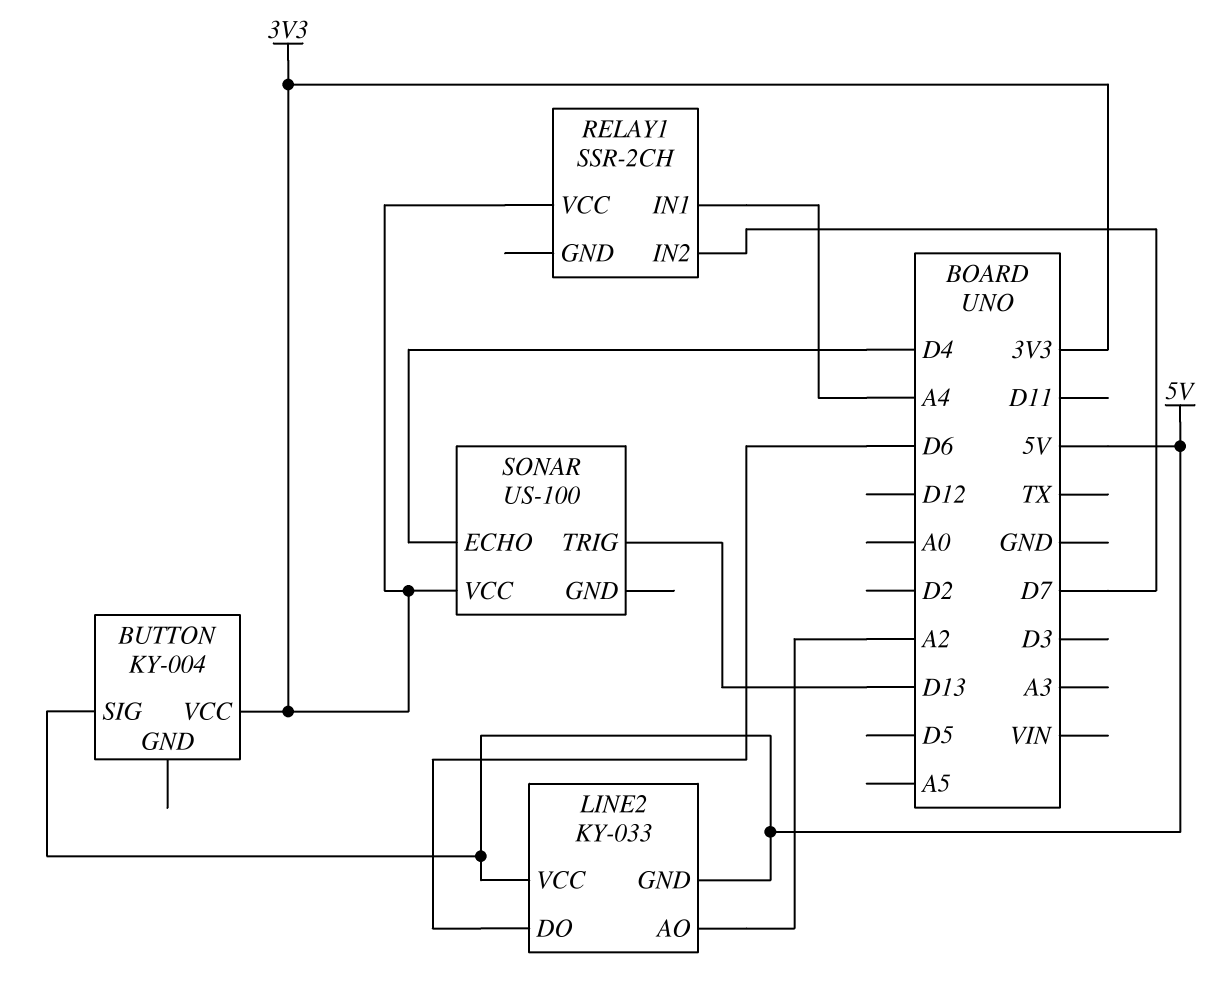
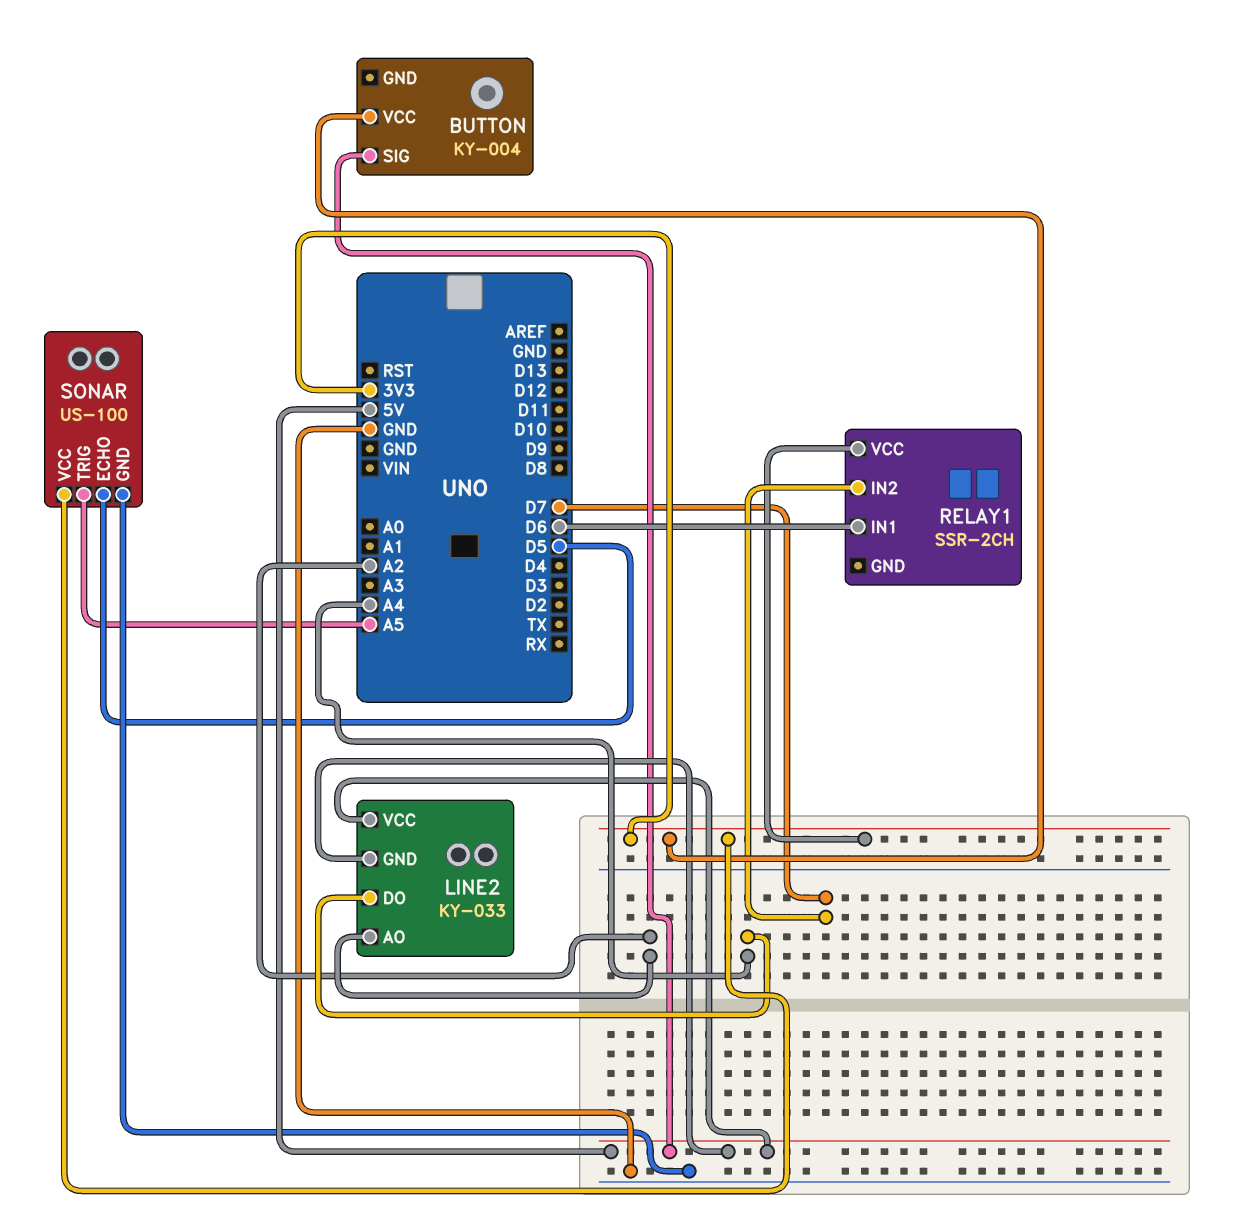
LINE2 pin DO: D6 -> A4
RELAY1 pin IN1: A4 -> D6
SONAR pin ECHO: D4 -> D5
SONAR pin GND: none -> GND
SONAR pin TRIG: D13 -> A5

